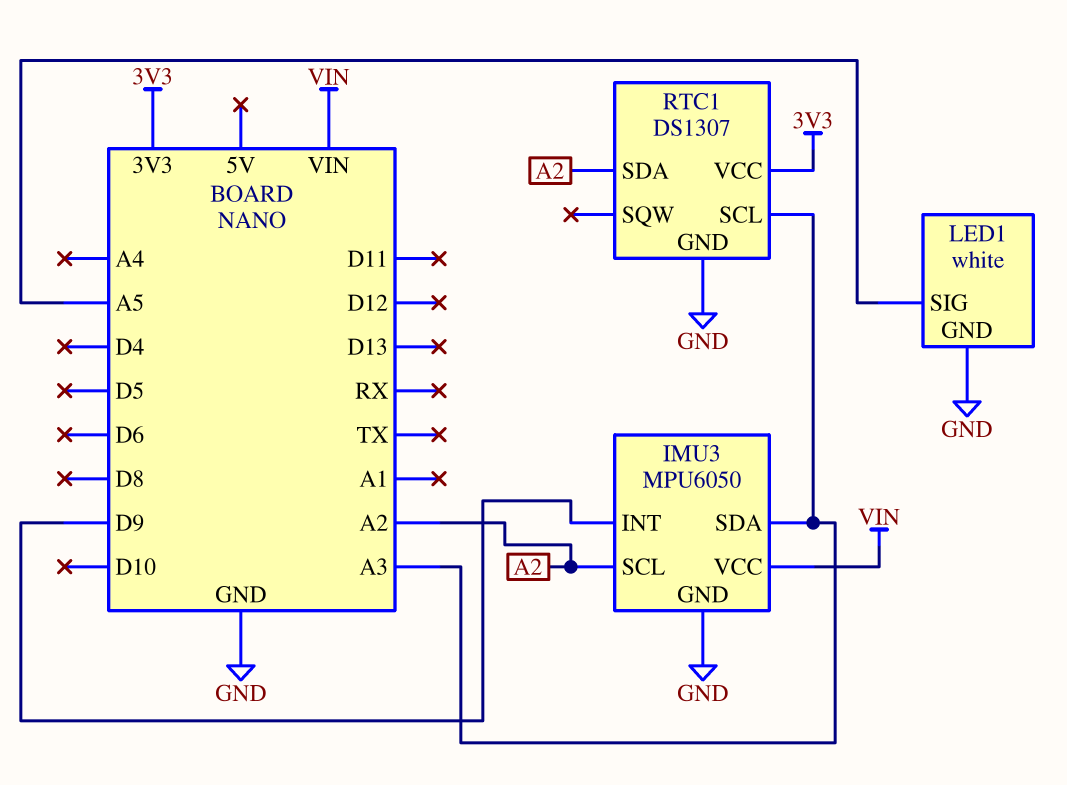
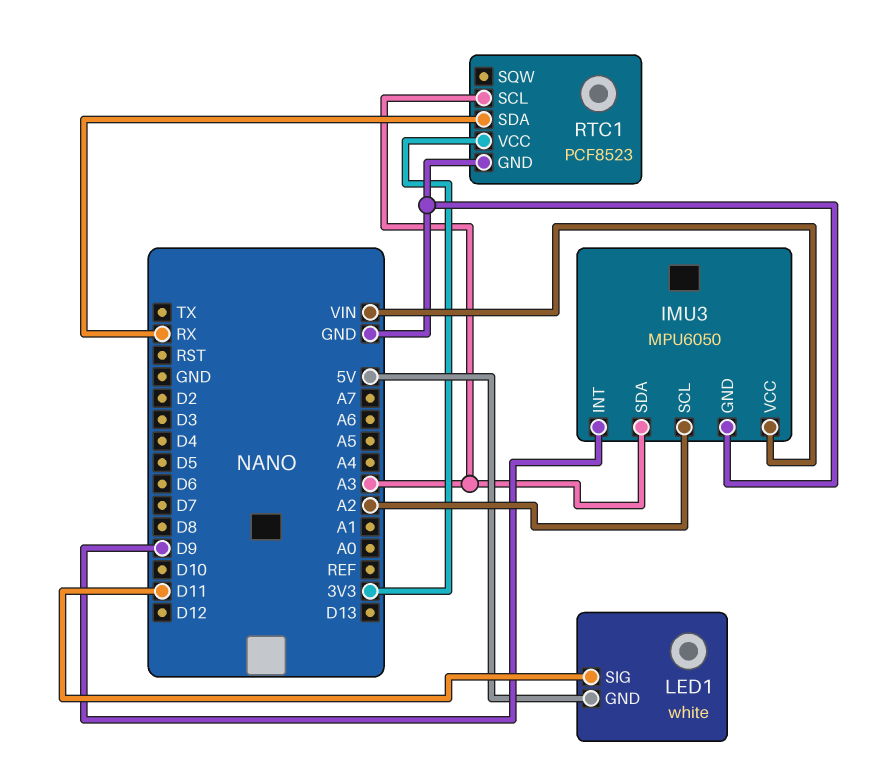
LED1 pin GND: GND -> 5V
LED1 pin SIG: A5 -> D11
RTC1: DS1307 -> PCF8523
RTC1 pin SDA: A2 -> RX

